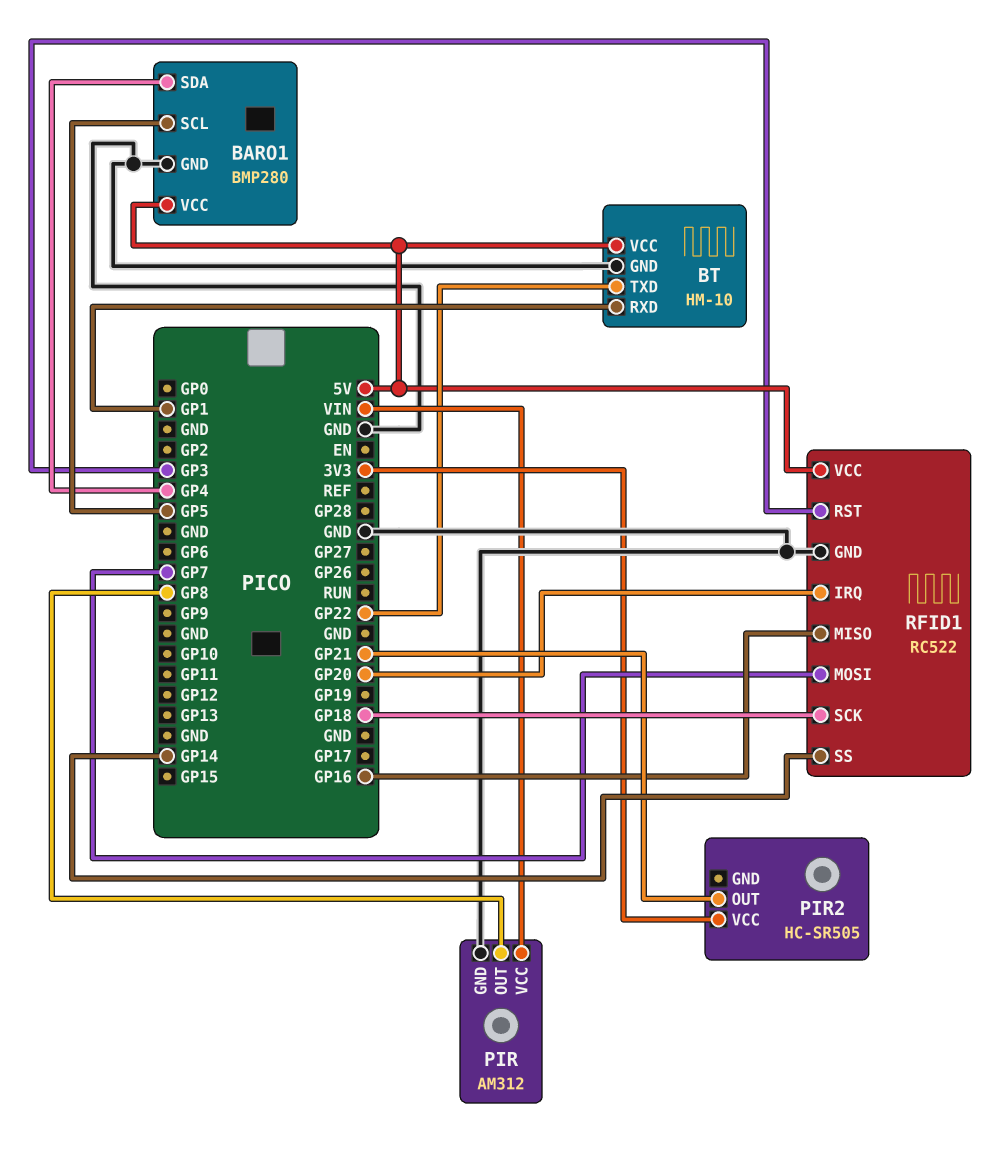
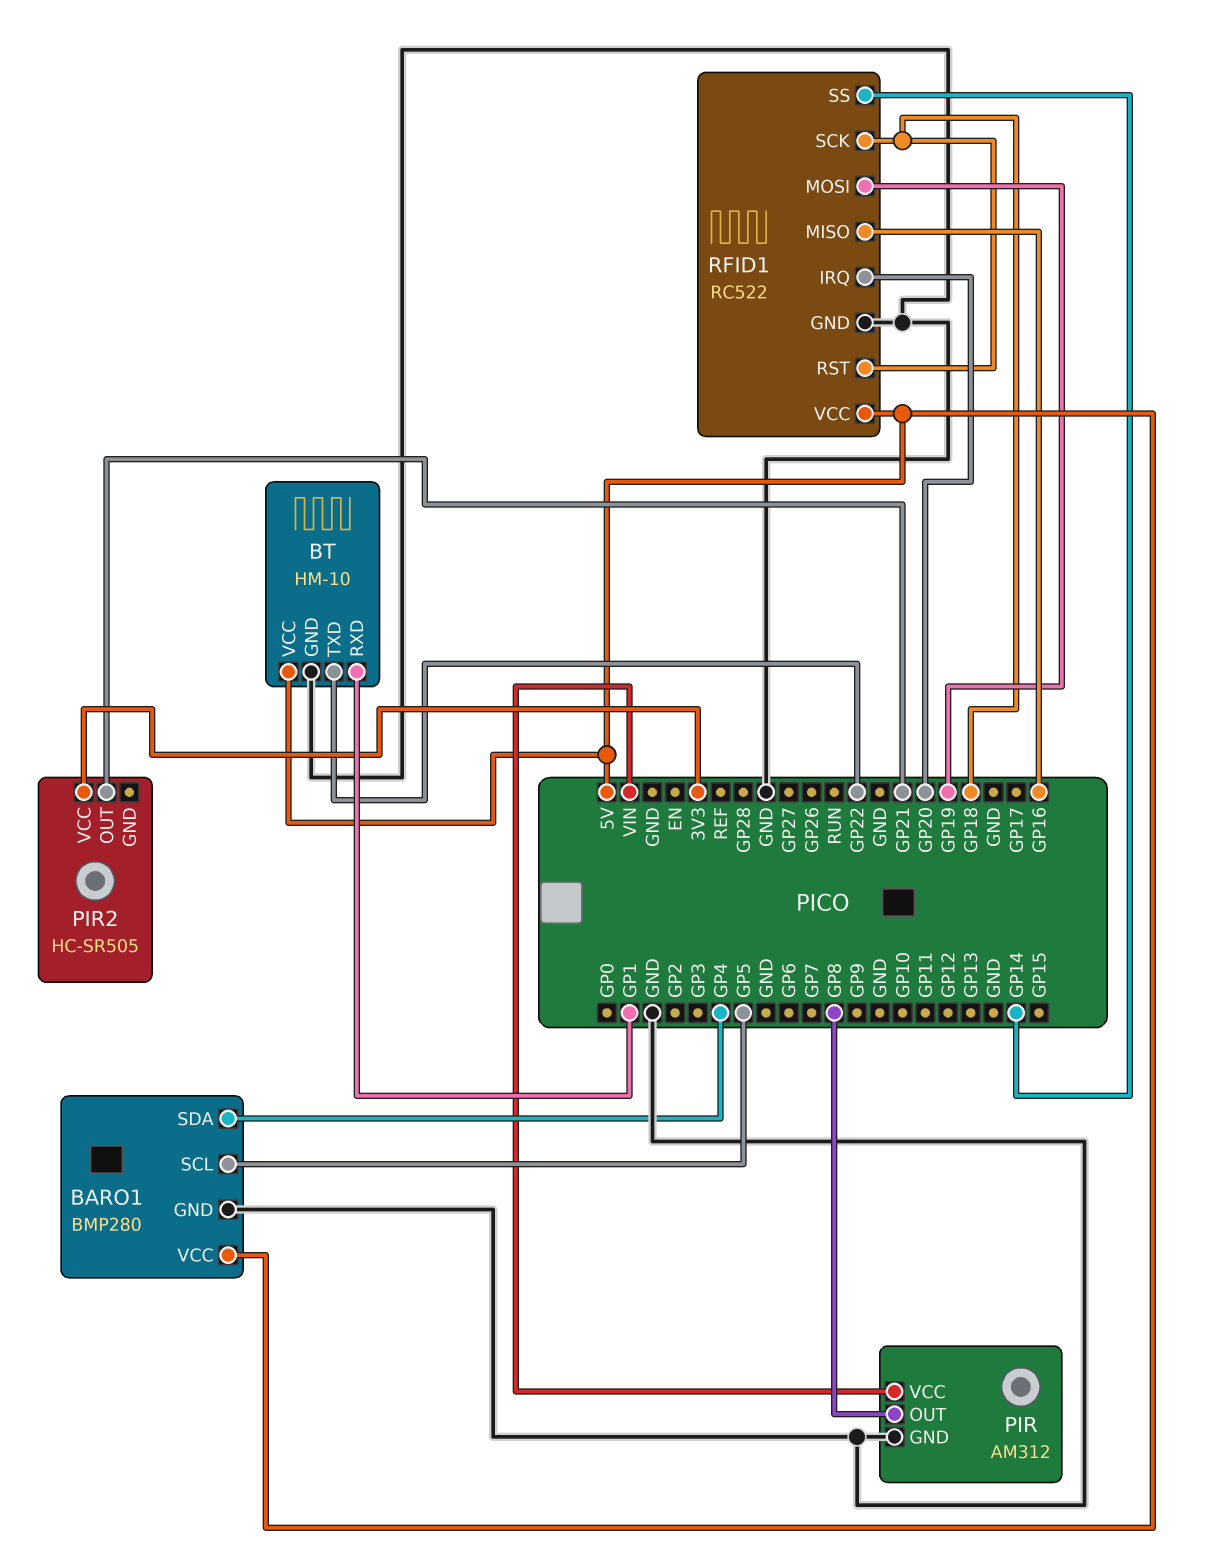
RFID1 pin MOSI: GP7 -> GP19
RFID1 pin RST: GP3 -> GP18

